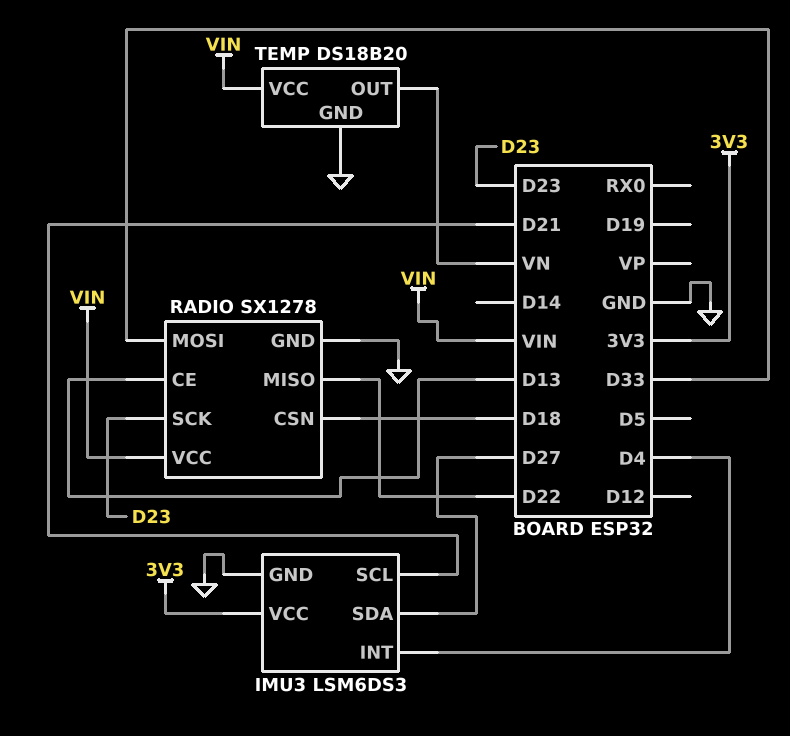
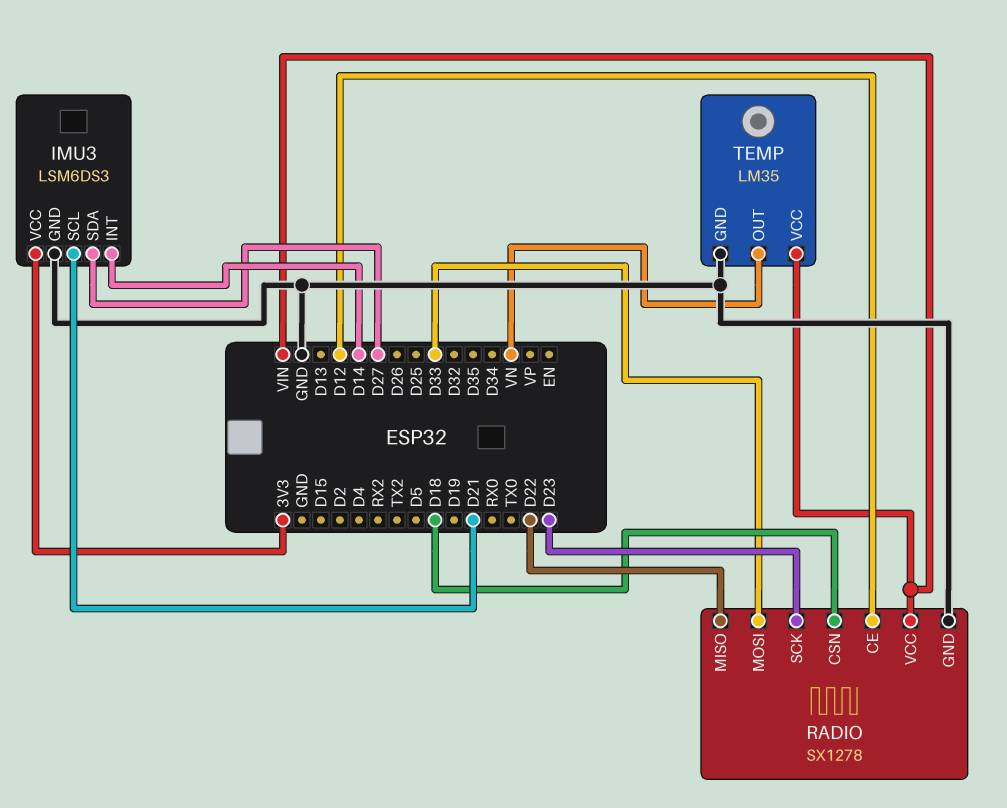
IMU3 pin INT: D4 -> D14
RADIO pin CE: D13 -> D12
TEMP: DS18B20 -> LM35

